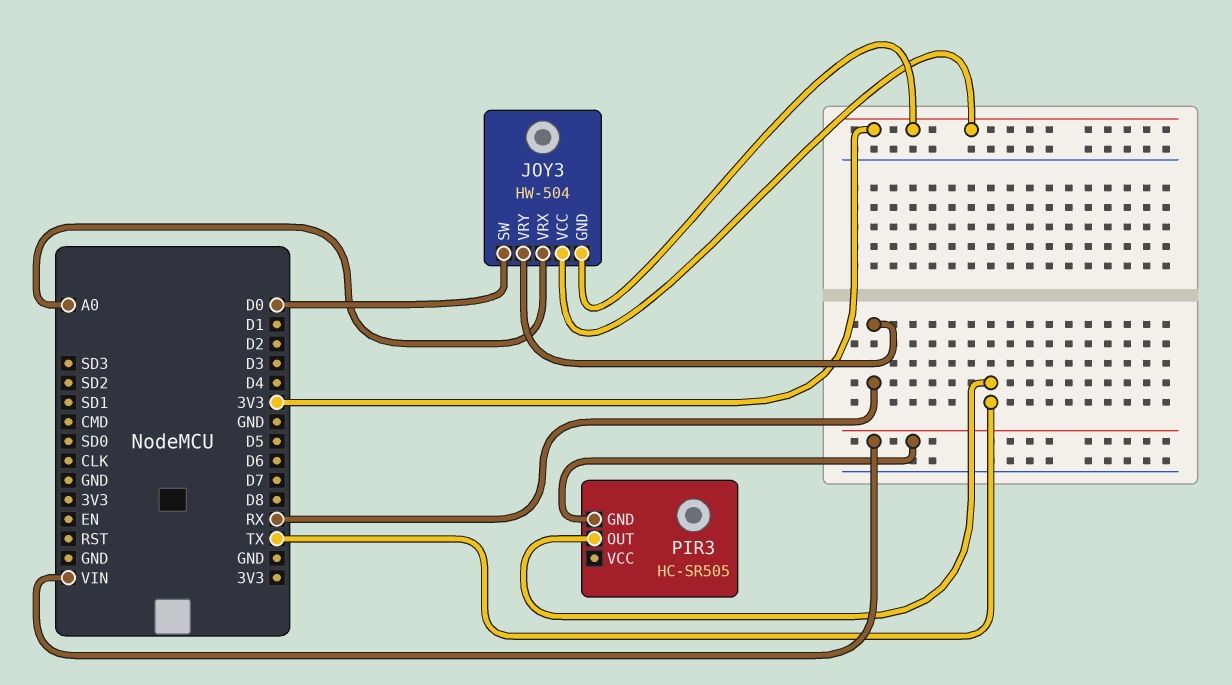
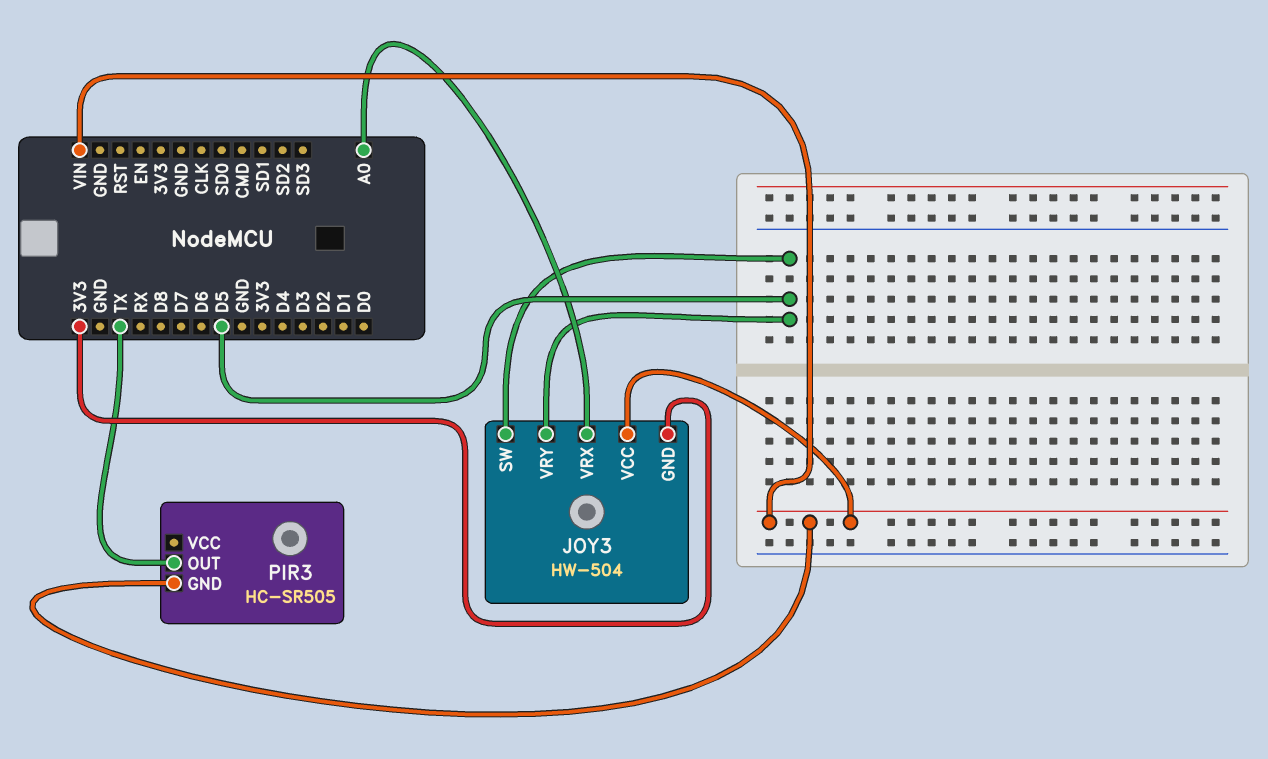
JOY3 pin SW: D0 -> D5
JOY3 pin VCC: 3V3 -> VIN
JOY3 pin VRY: RX -> D5

